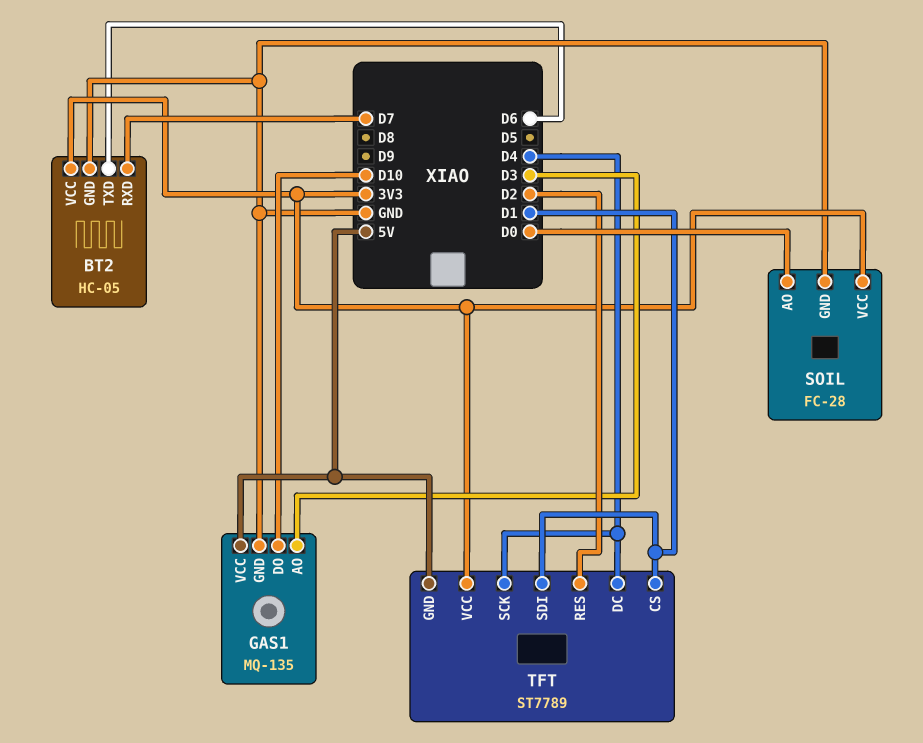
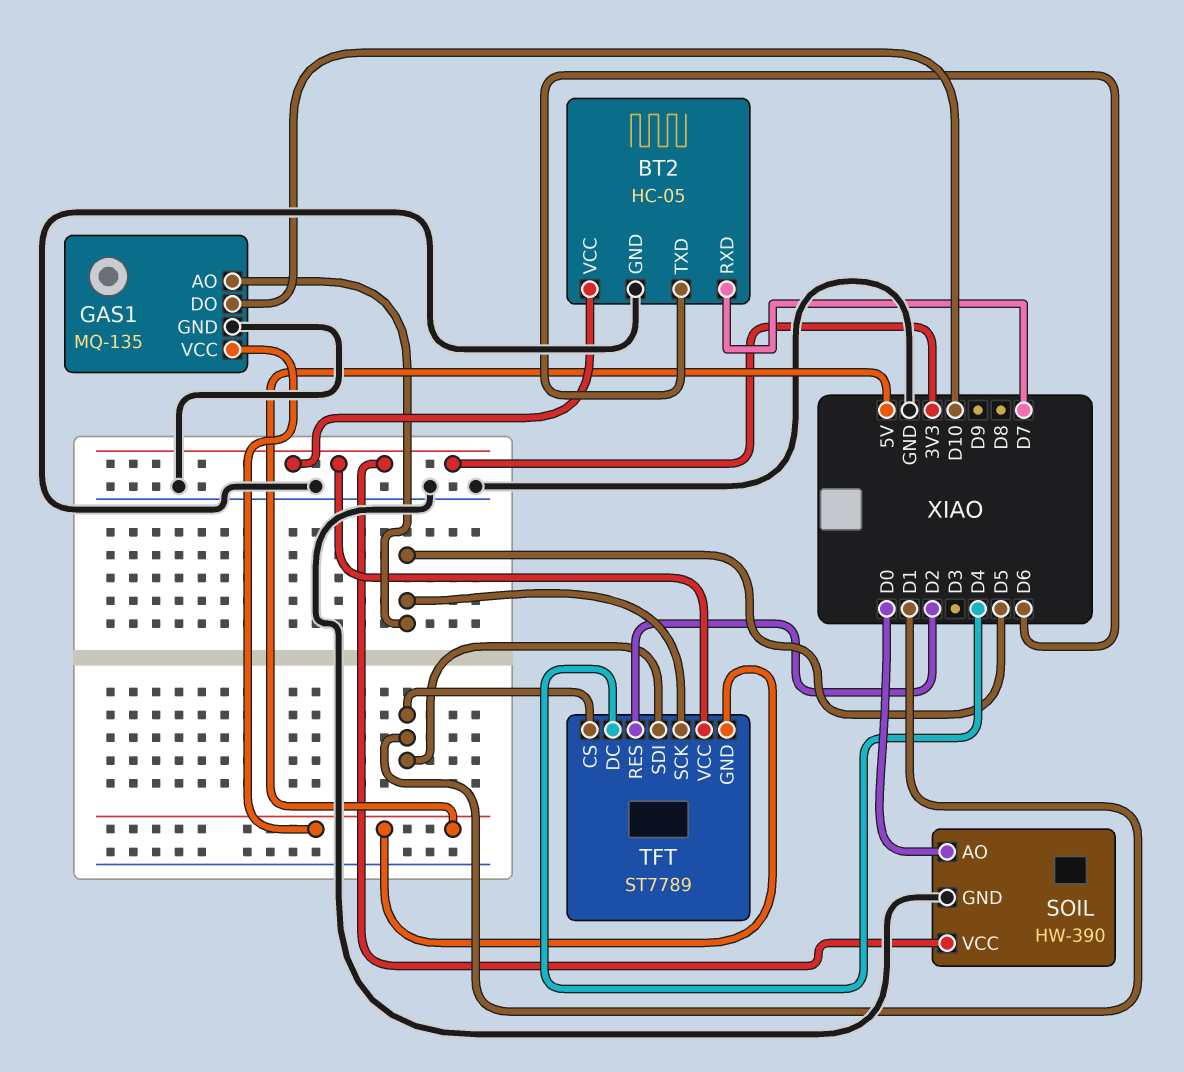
GAS1 pin AO: D3 -> D5
SOIL: FC-28 -> HW-390
TFT pin SCK: D4 -> D5

